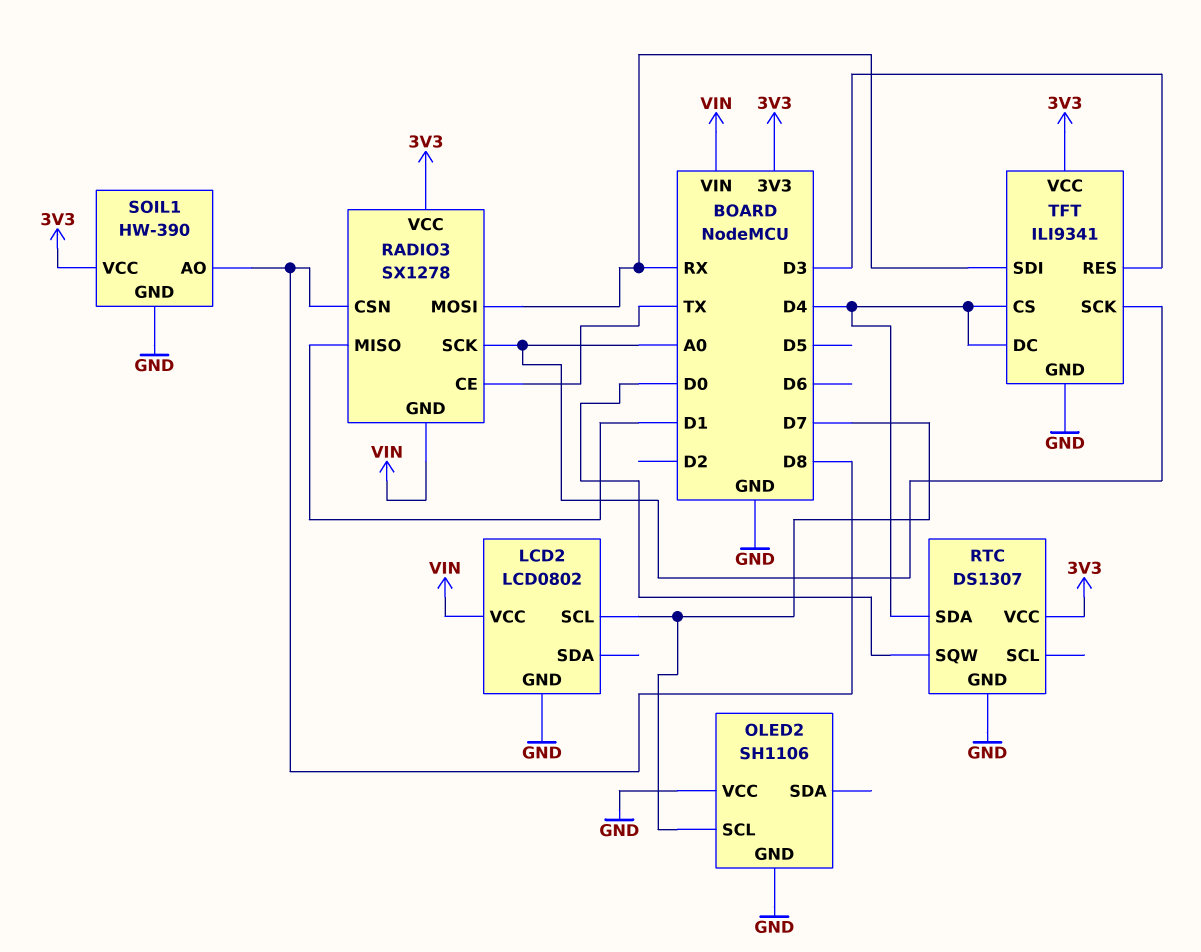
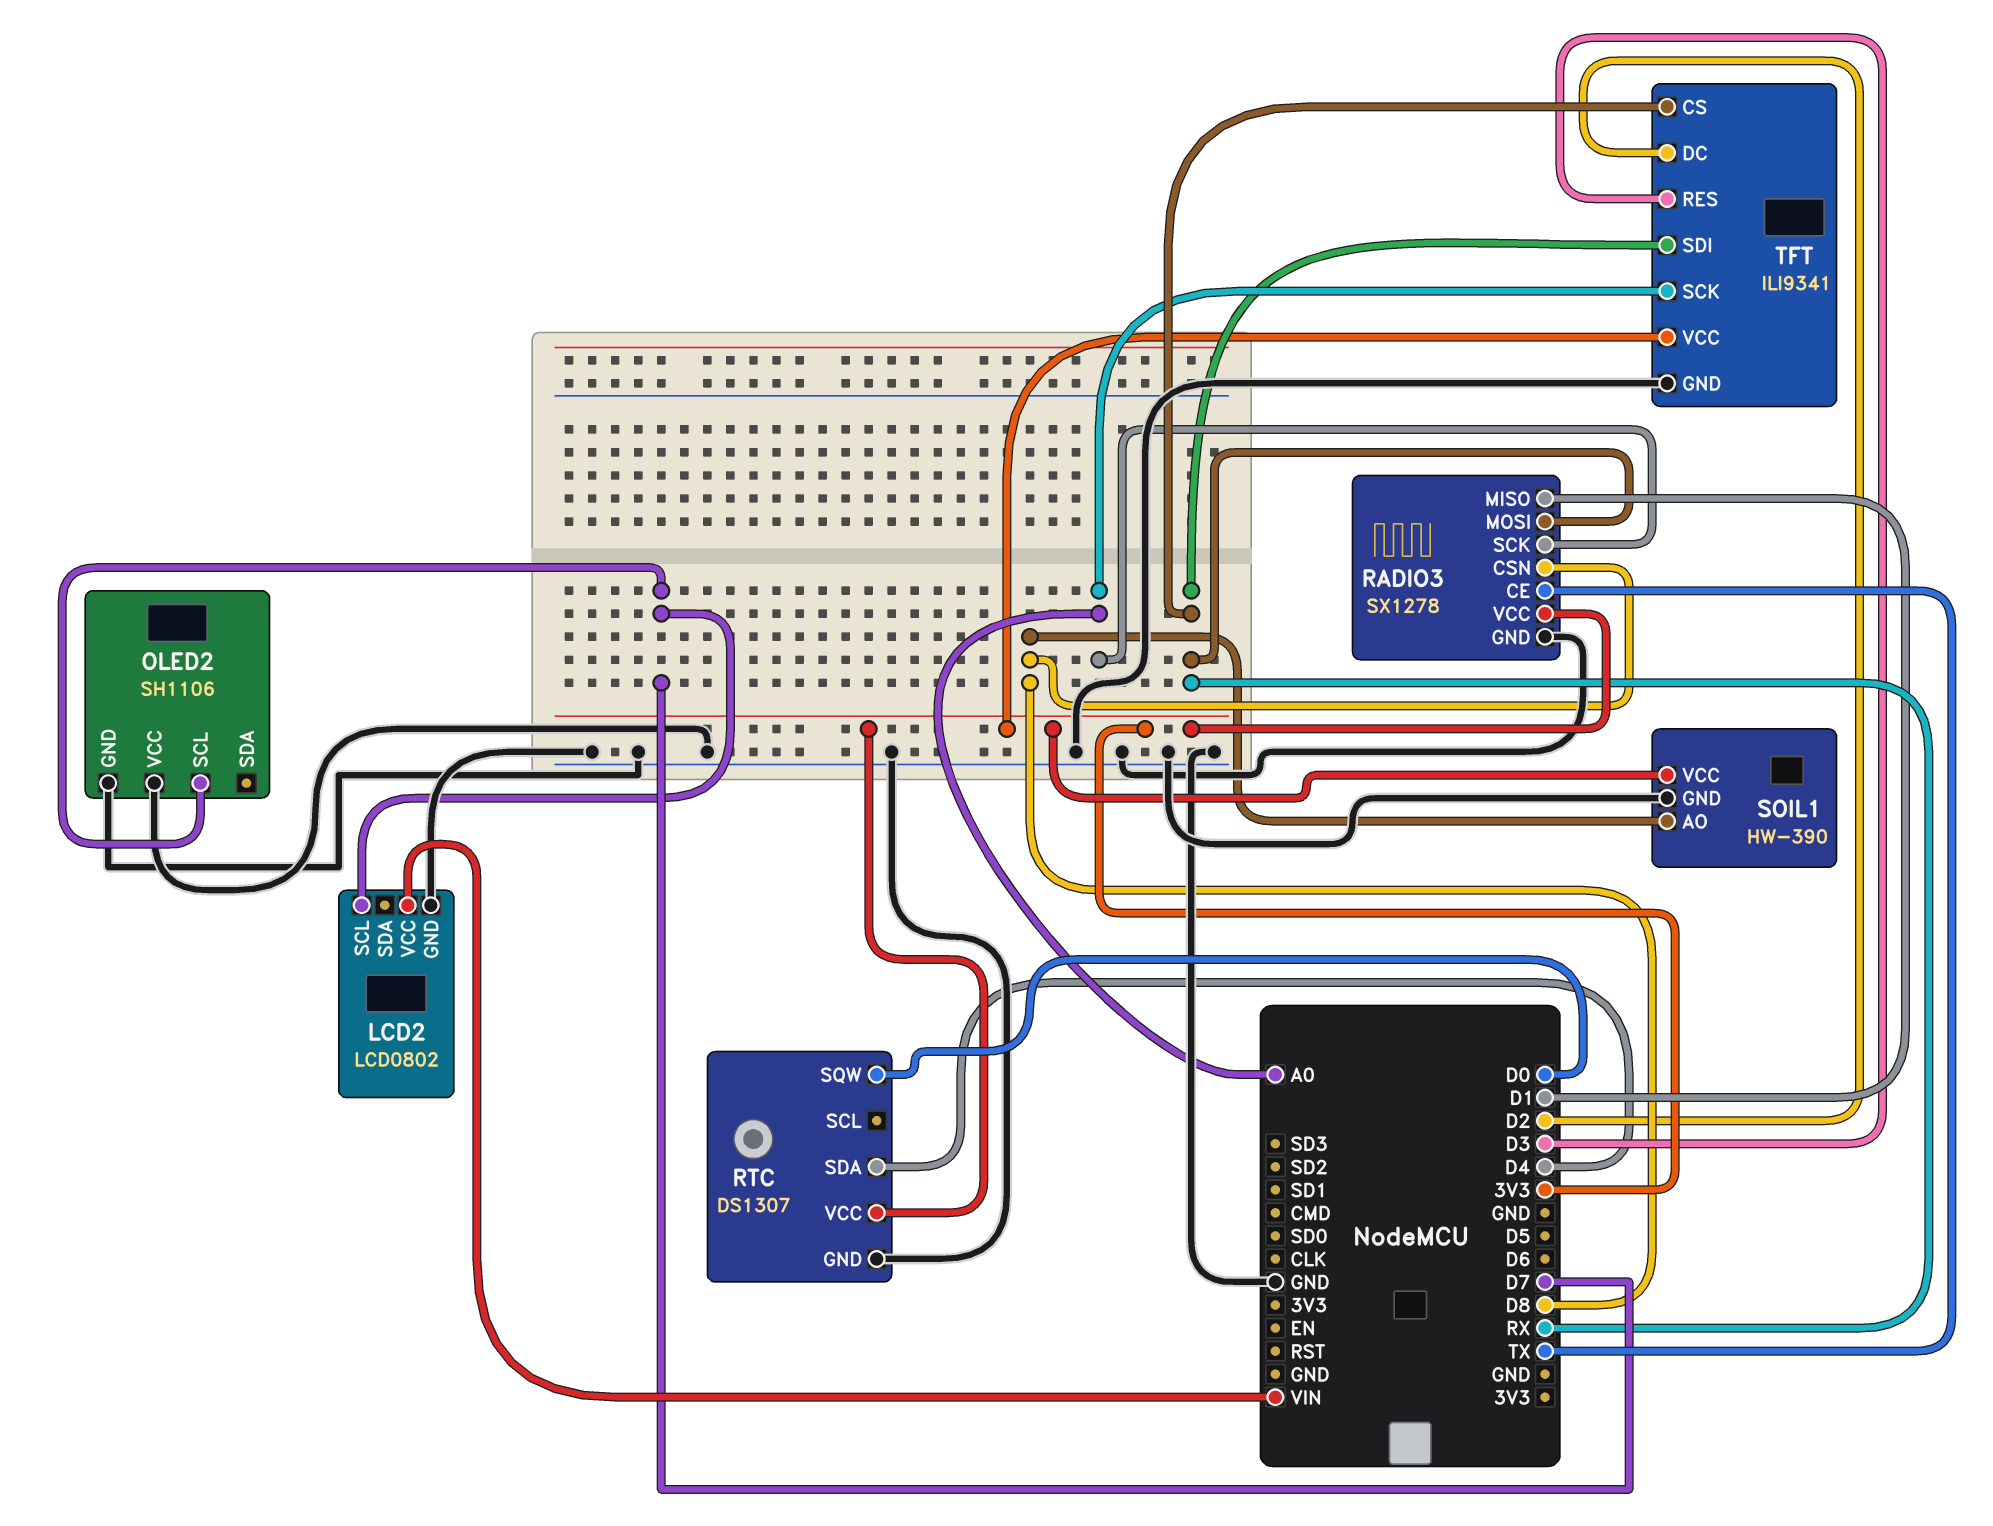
RADIO3 pin GND: VIN -> GND
TFT pin CS: D4 -> RX
TFT pin DC: D4 -> D2

